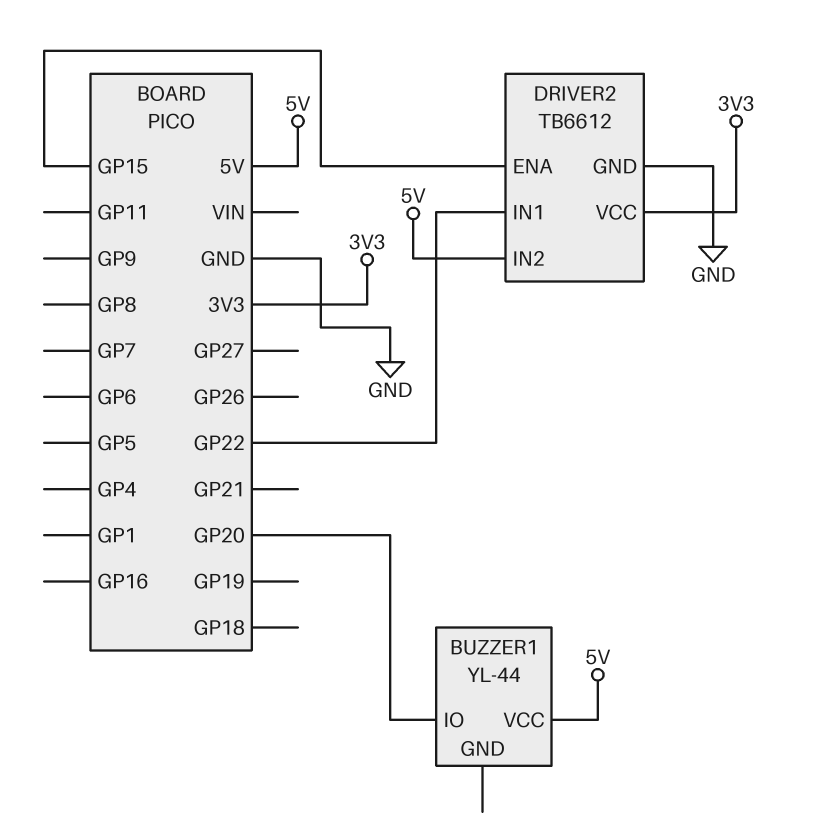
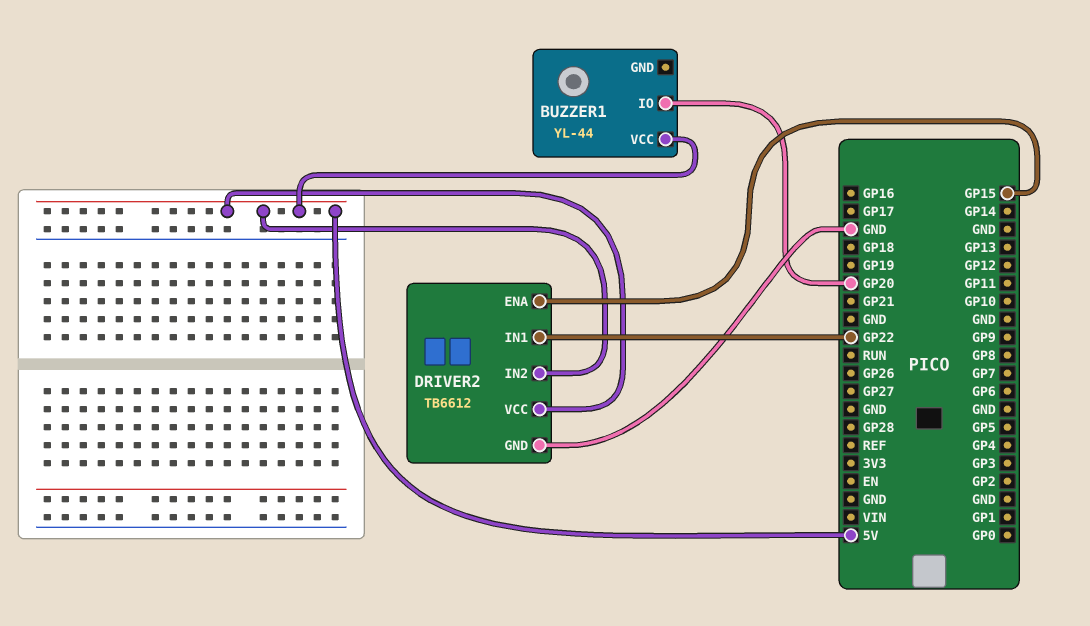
DRIVER2 pin VCC: 3V3 -> 5V

